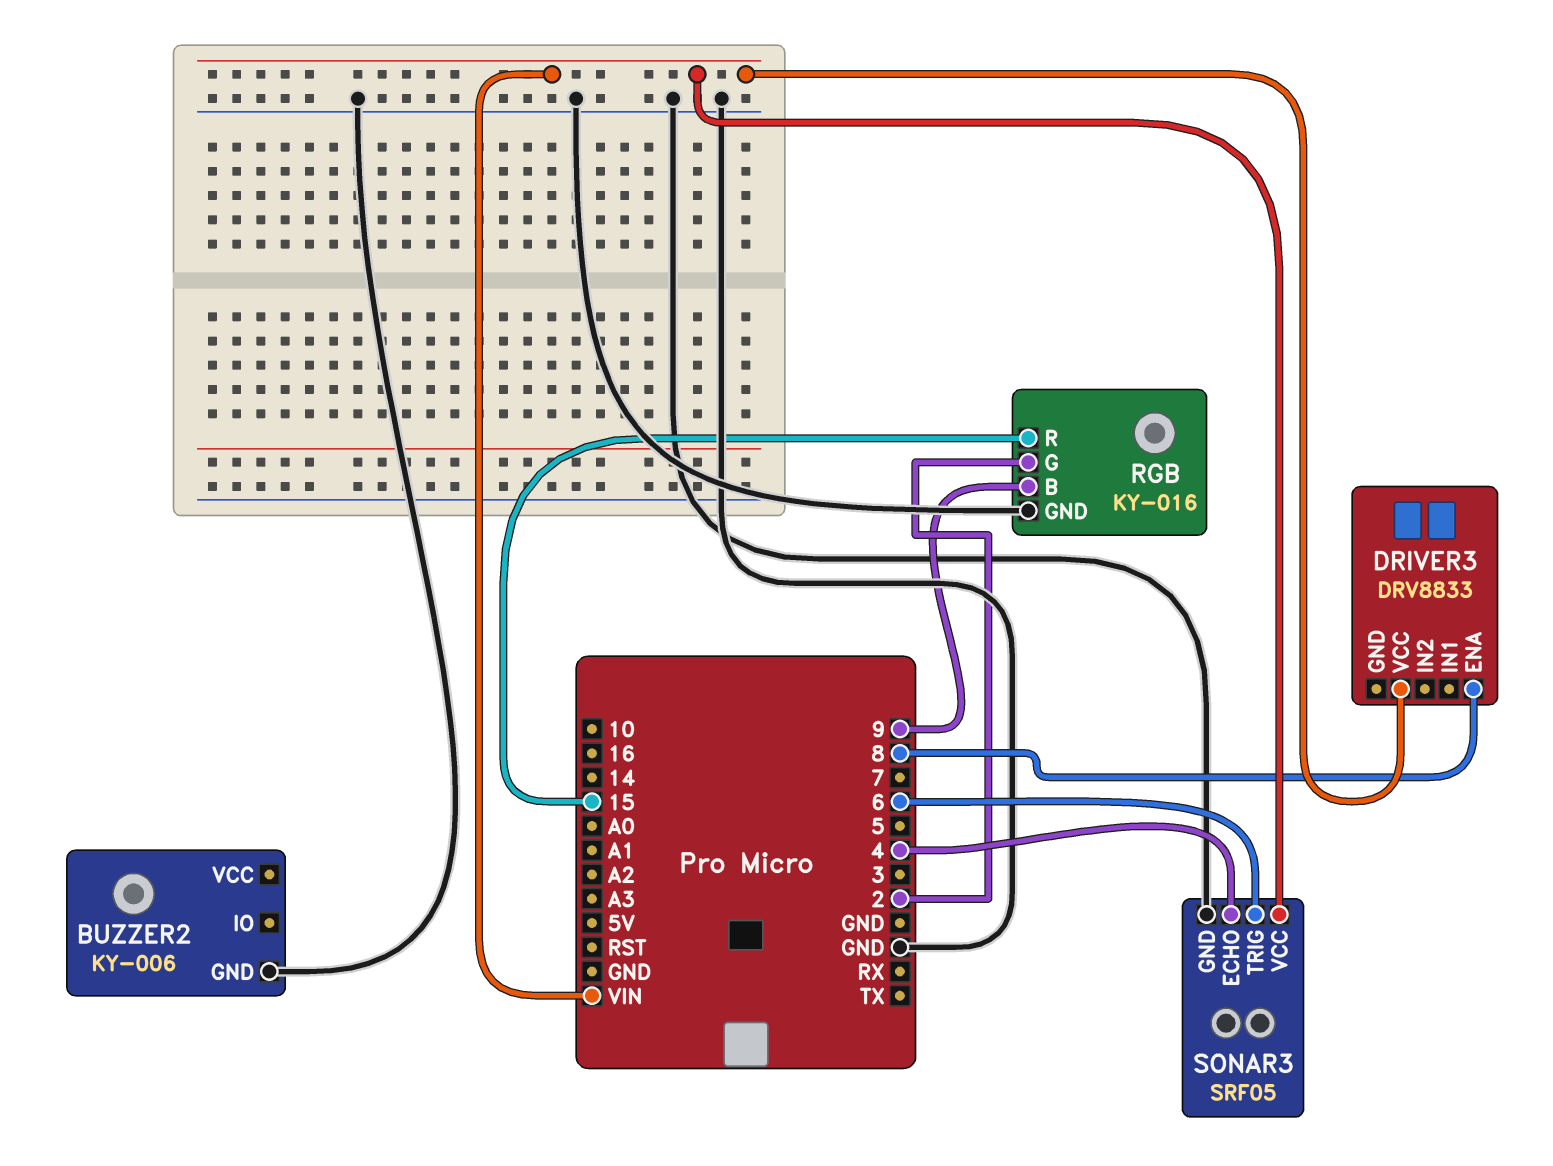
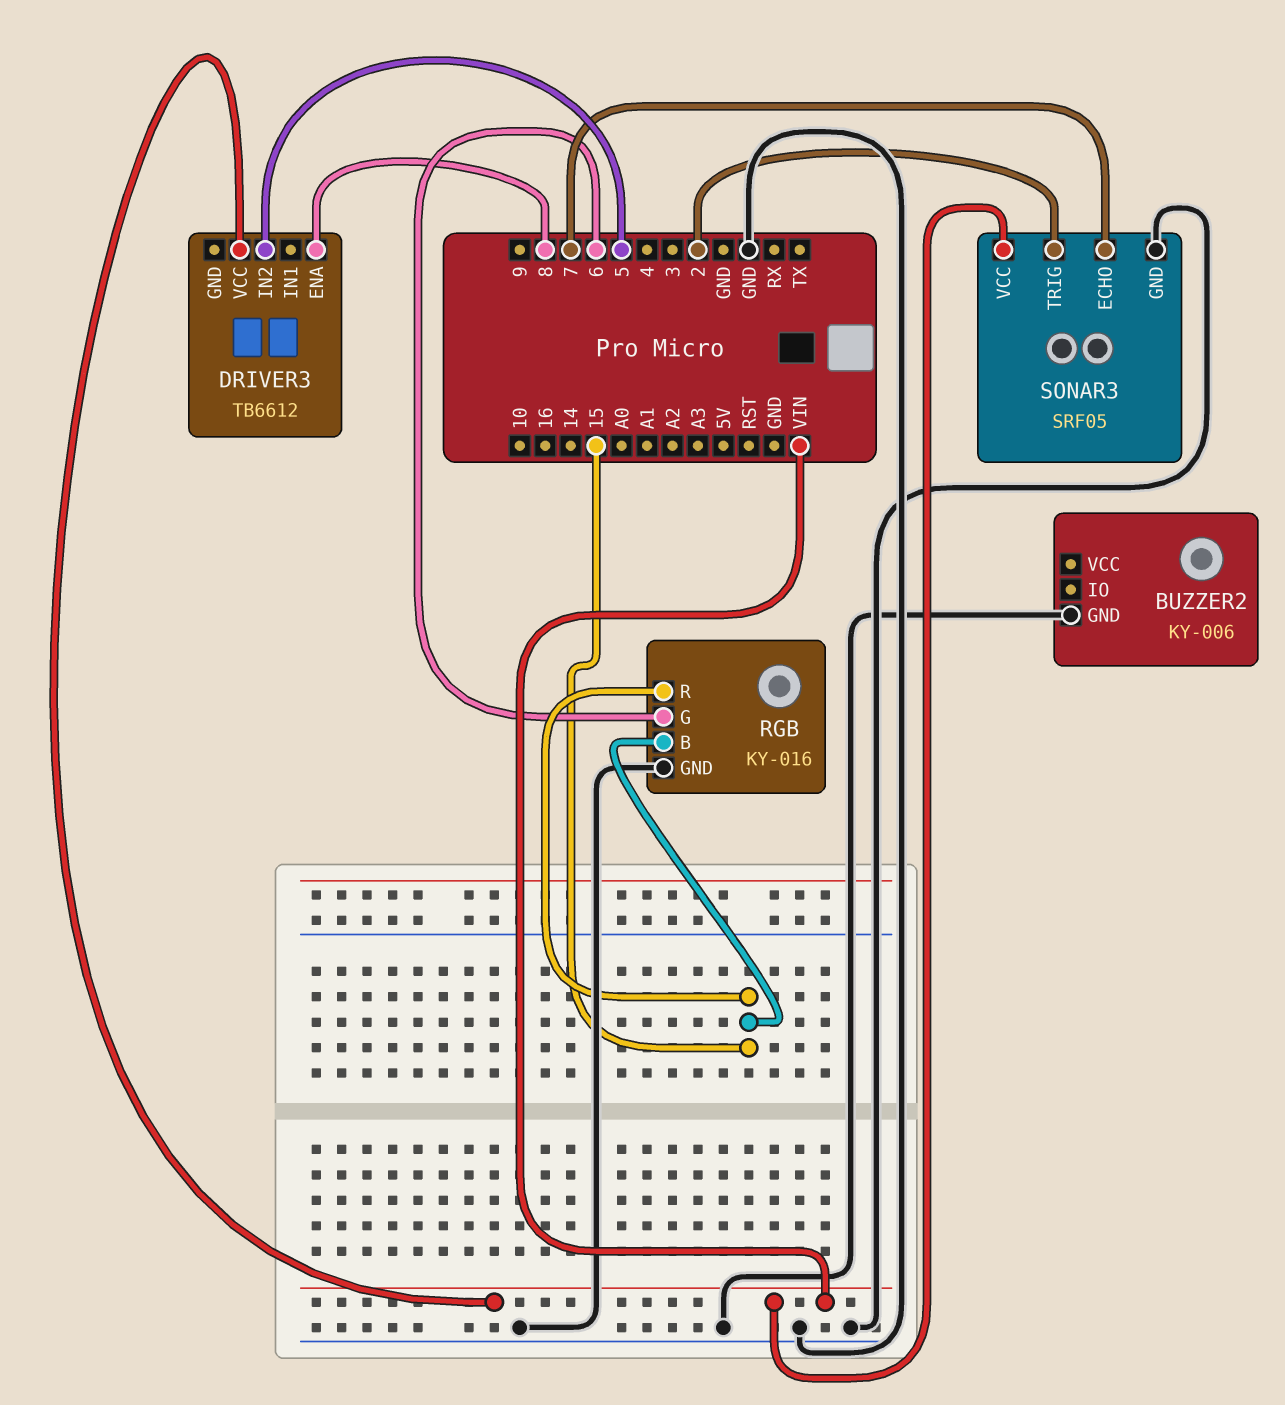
DRIVER3: DRV8833 -> TB6612
DRIVER3 pin IN2: none -> 5
RGB pin B: 9 -> 15
RGB pin G: 2 -> 6
SONAR3 pin ECHO: 4 -> 7
SONAR3 pin TRIG: 6 -> 2

